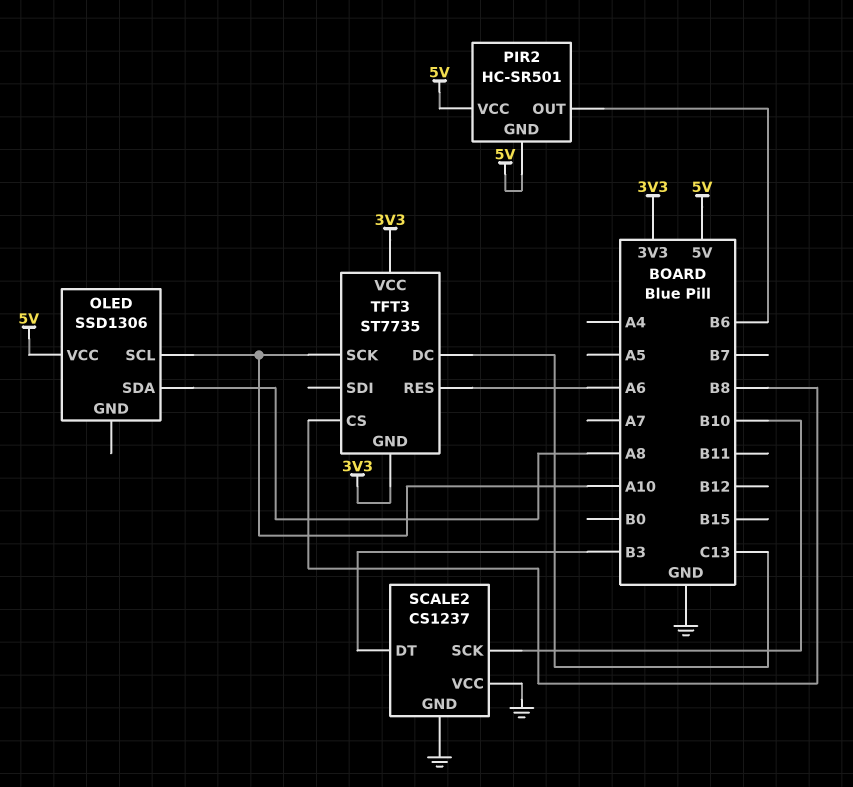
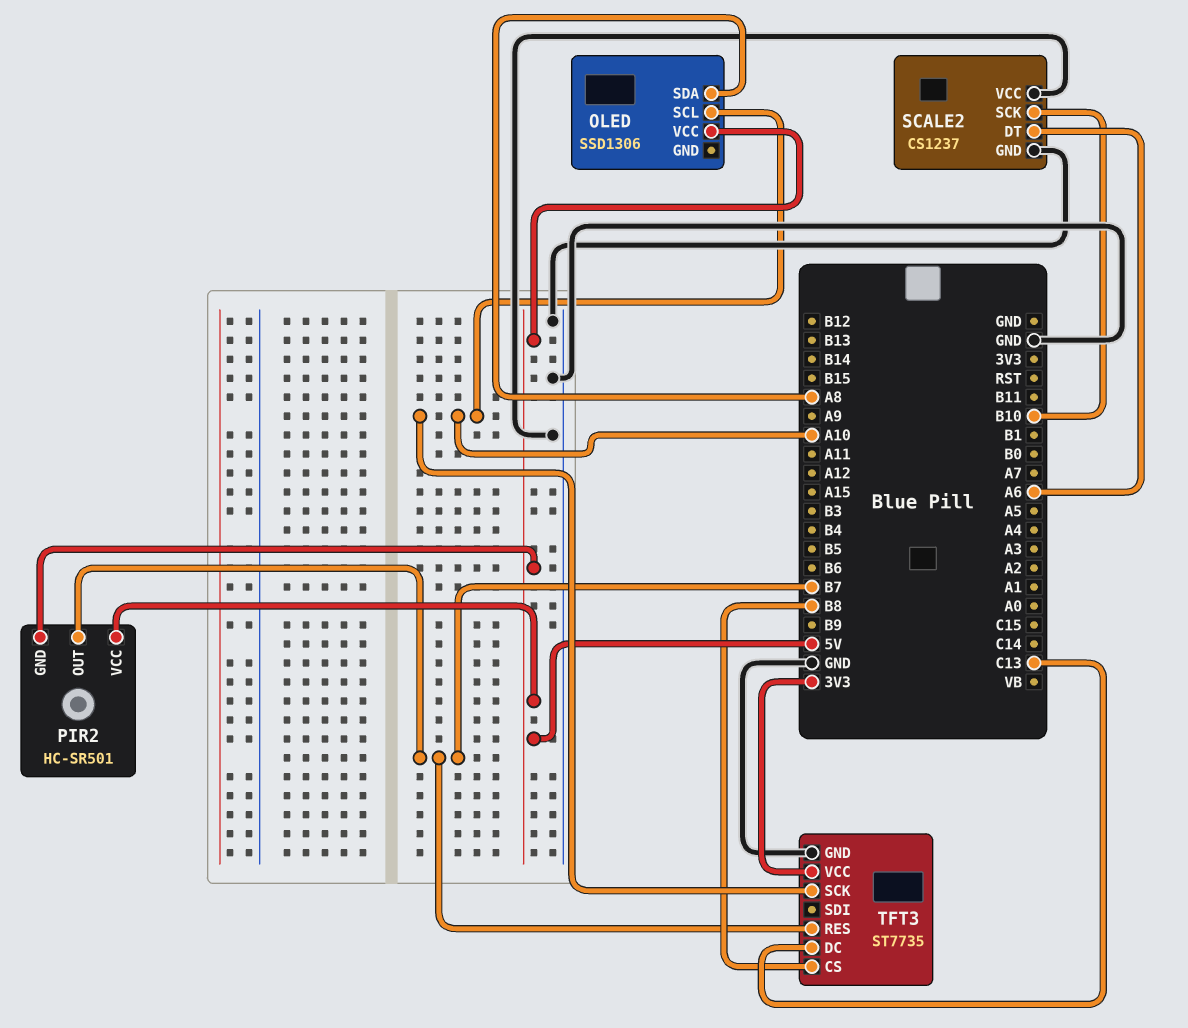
PIR2 pin OUT: B6 -> B7
SCALE2 pin DT: B3 -> A6
TFT3 pin GND: 3V3 -> GND
TFT3 pin RES: A6 -> B7

